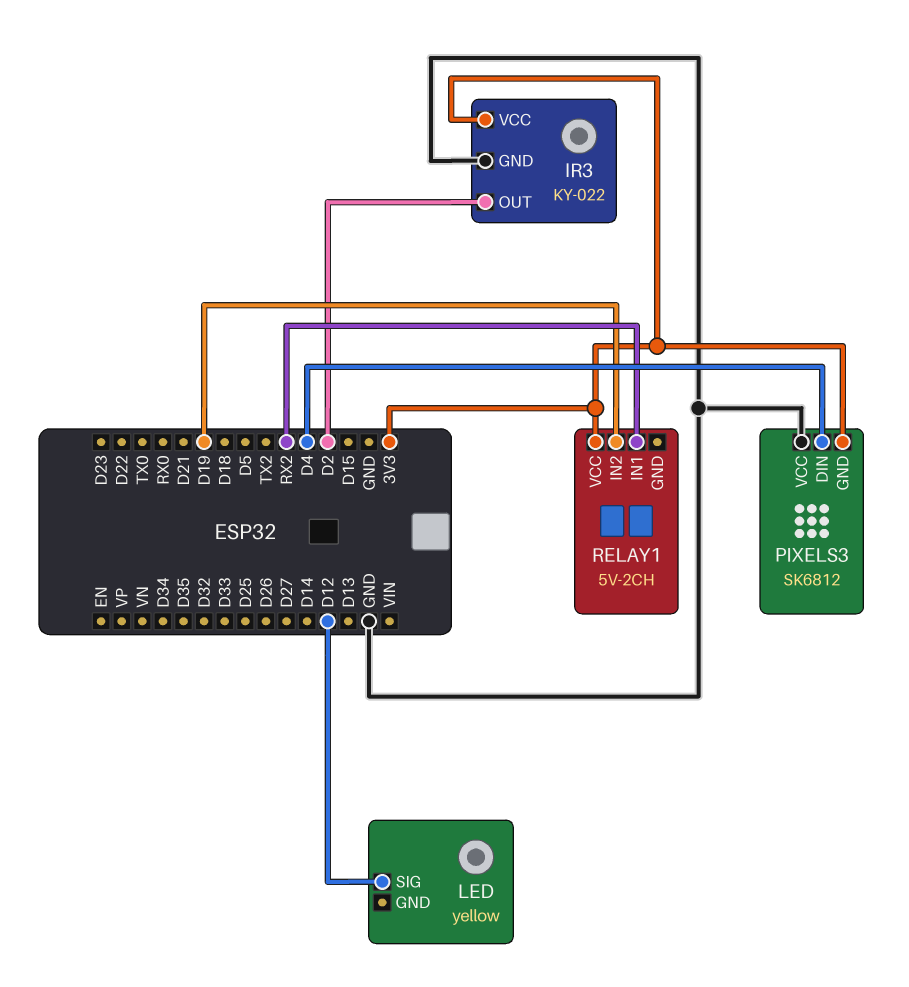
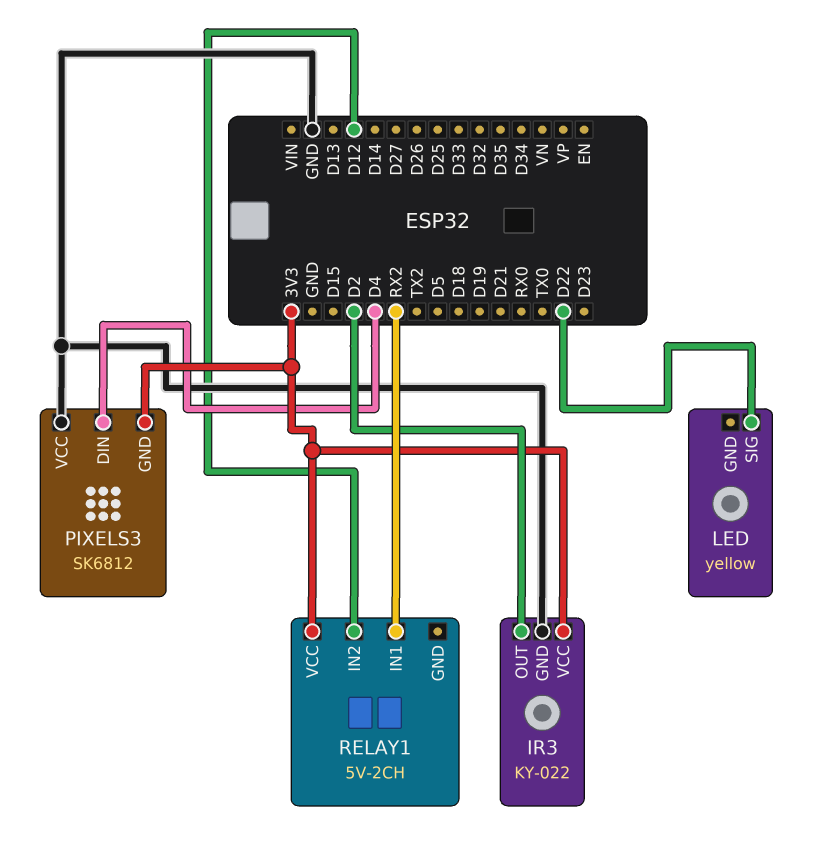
LED pin SIG: D12 -> D22
RELAY1 pin IN2: D19 -> D12

